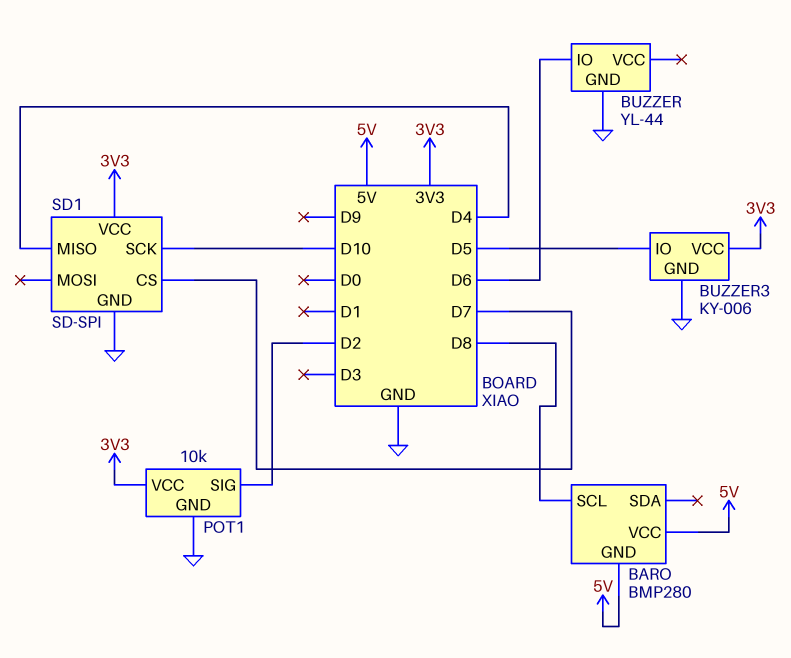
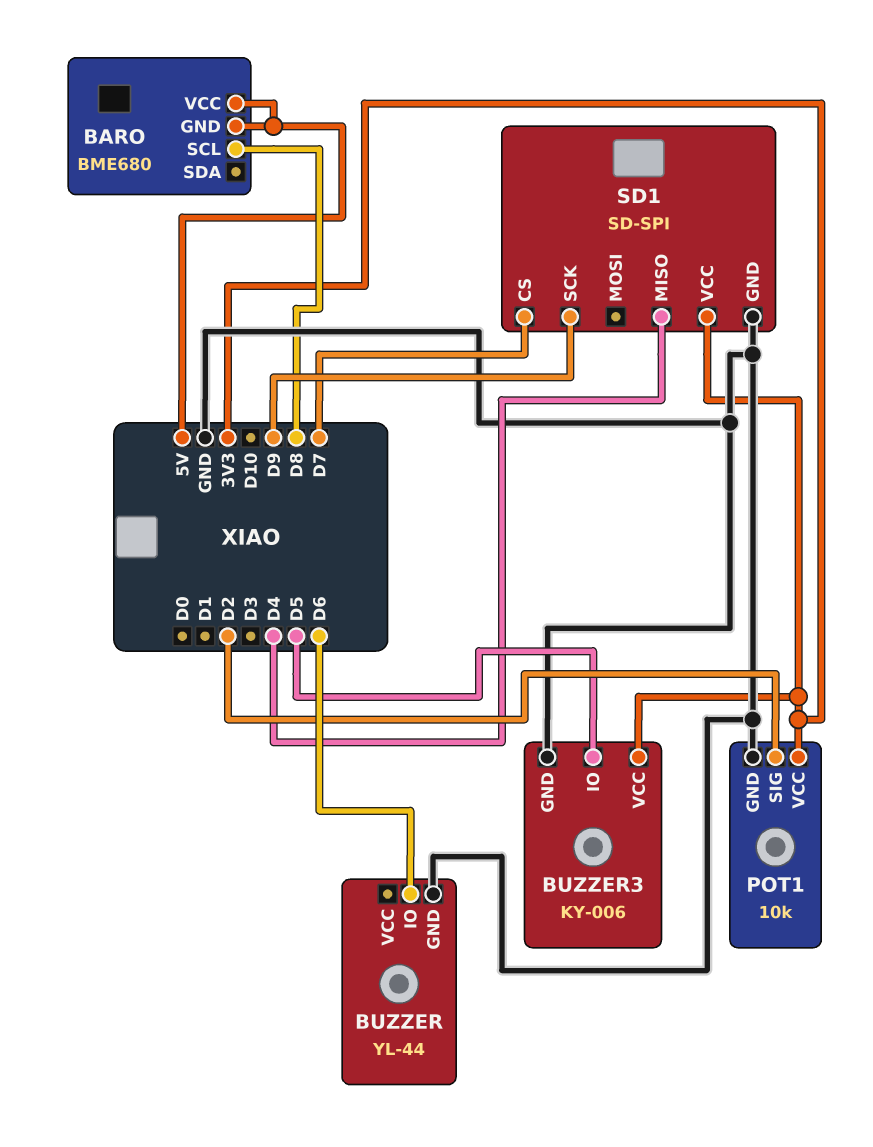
BARO: BMP280 -> BME680
SD1 pin SCK: D10 -> D9

